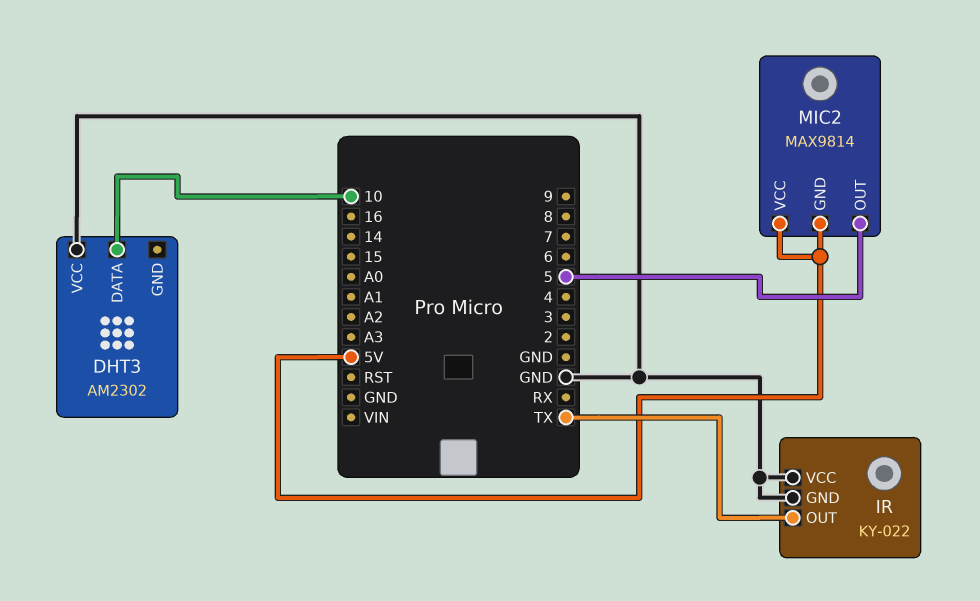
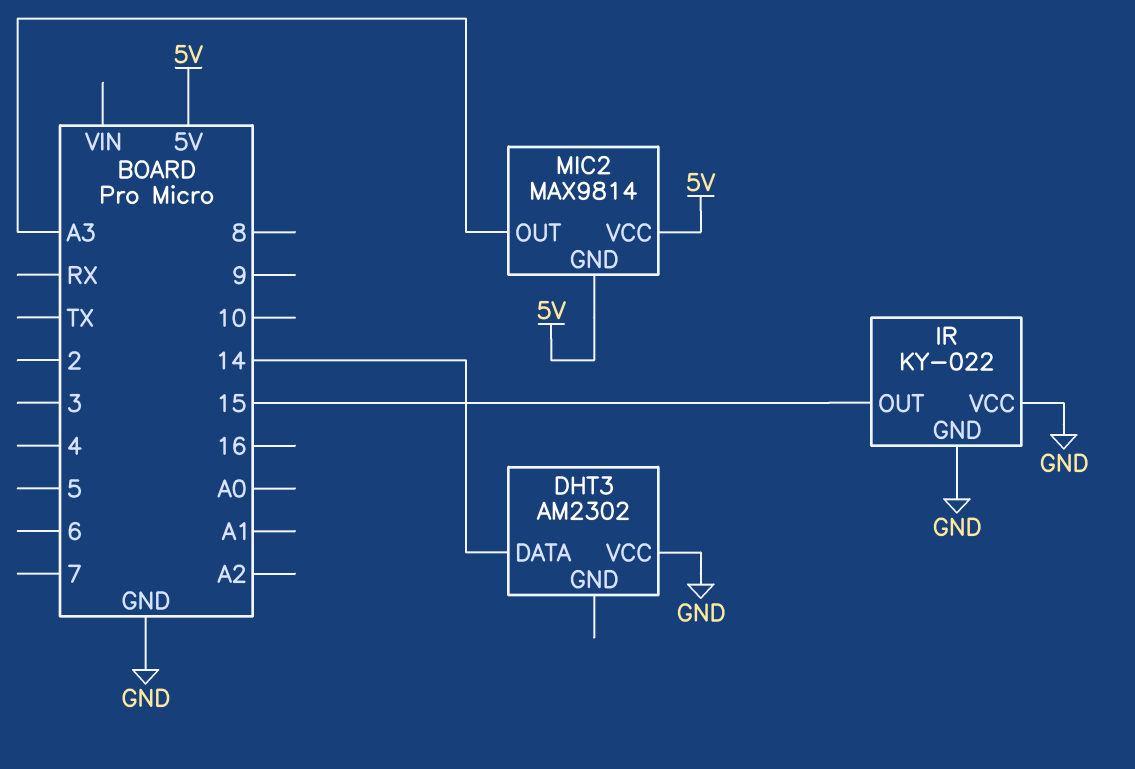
DHT3 pin DATA: 10 -> 14
IR pin OUT: TX -> 15
MIC2 pin OUT: 5 -> A3

